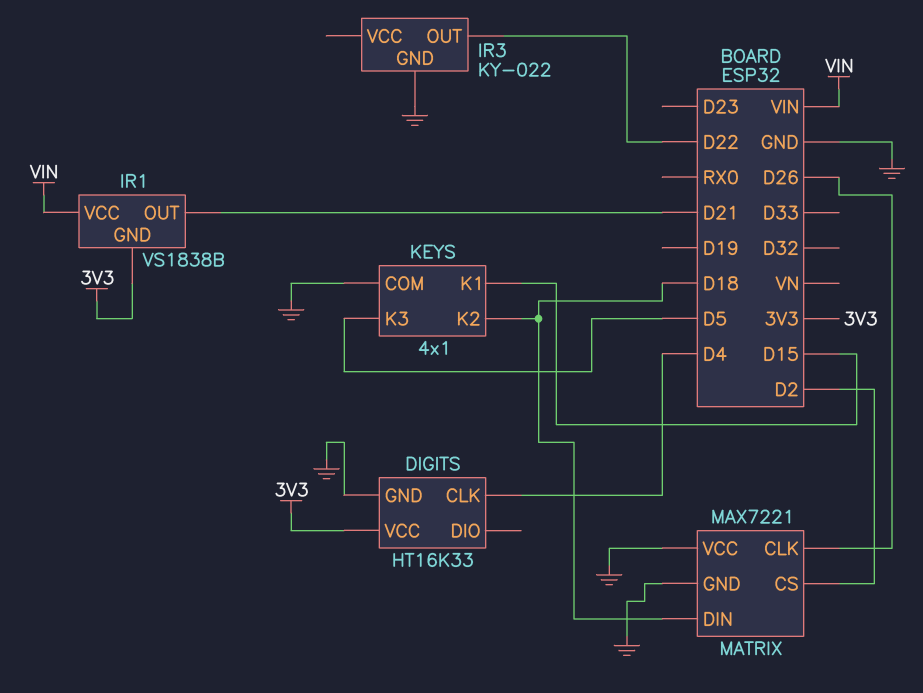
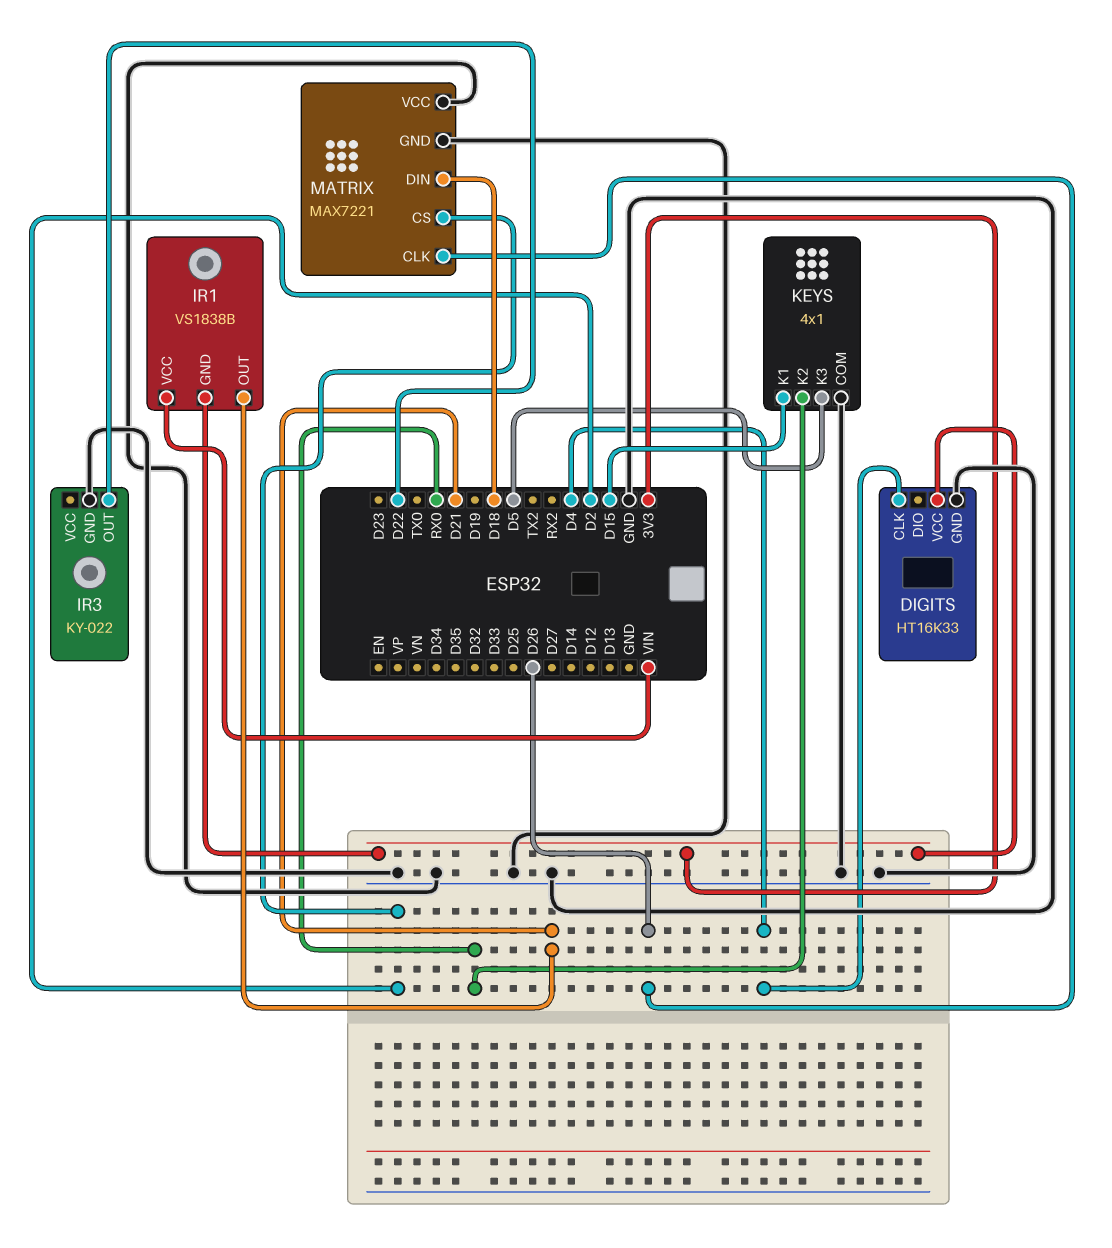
KEYS pin K2: D18 -> RX0

